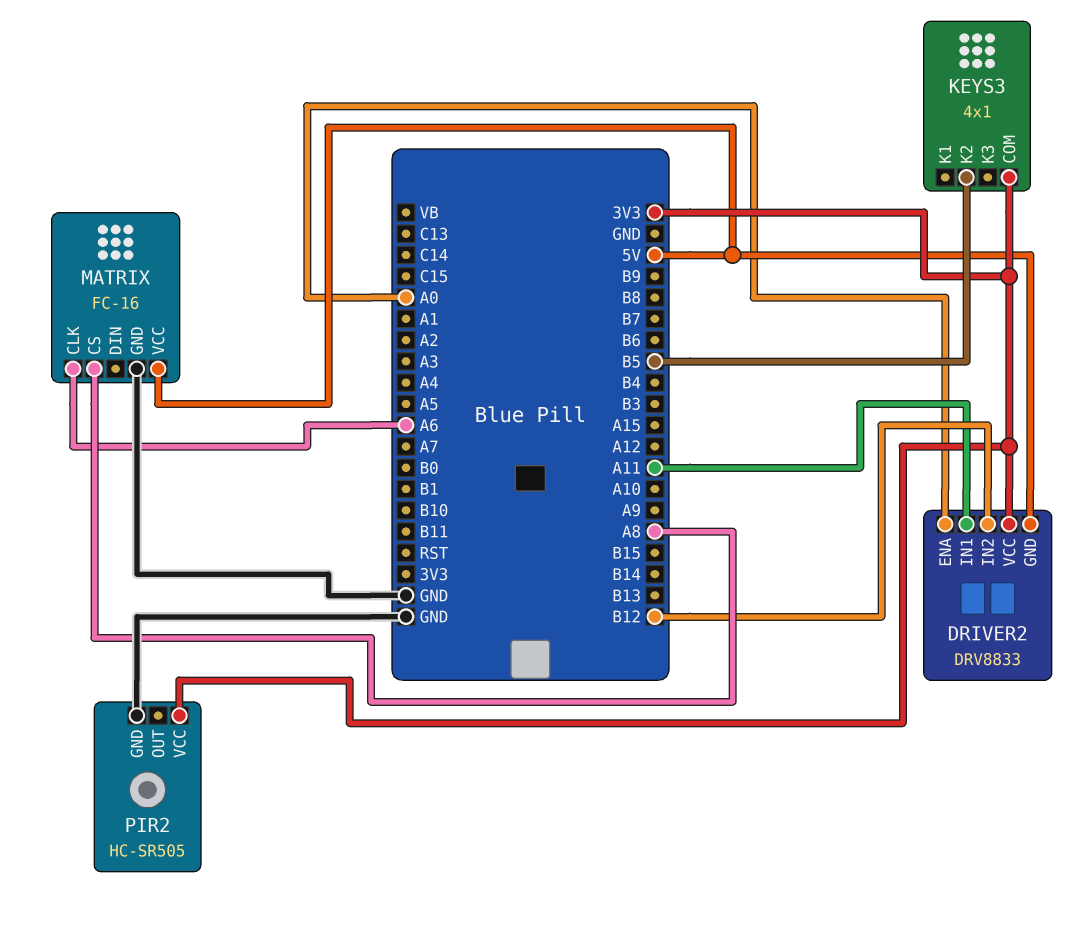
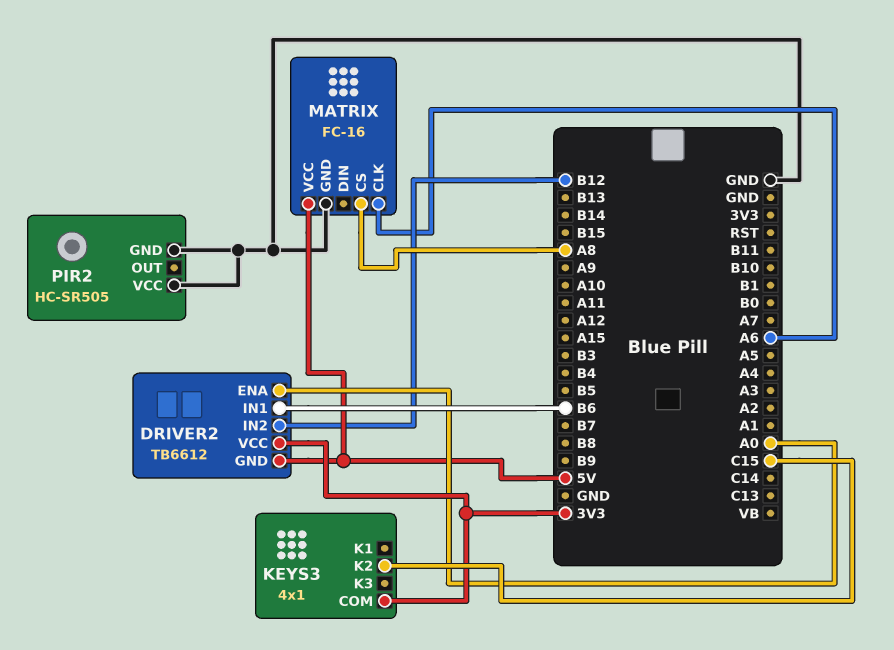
DRIVER2: DRV8833 -> TB6612
DRIVER2 pin IN1: A11 -> B6
KEYS3 pin K2: B5 -> C15
PIR2 pin VCC: 3V3 -> GND

